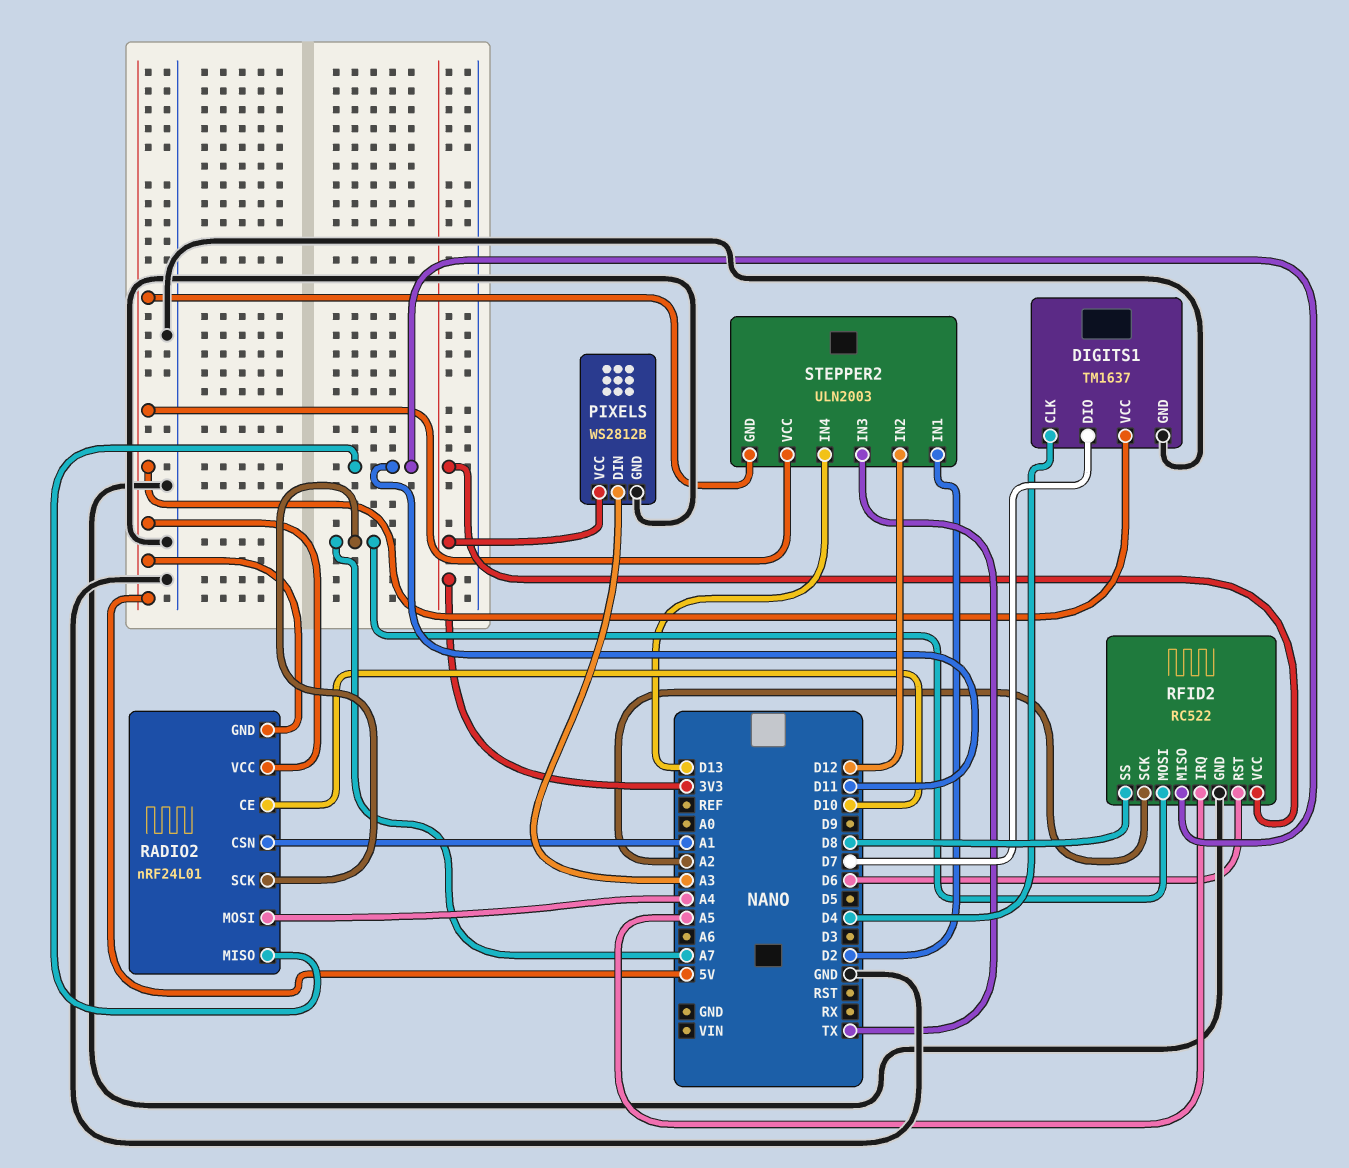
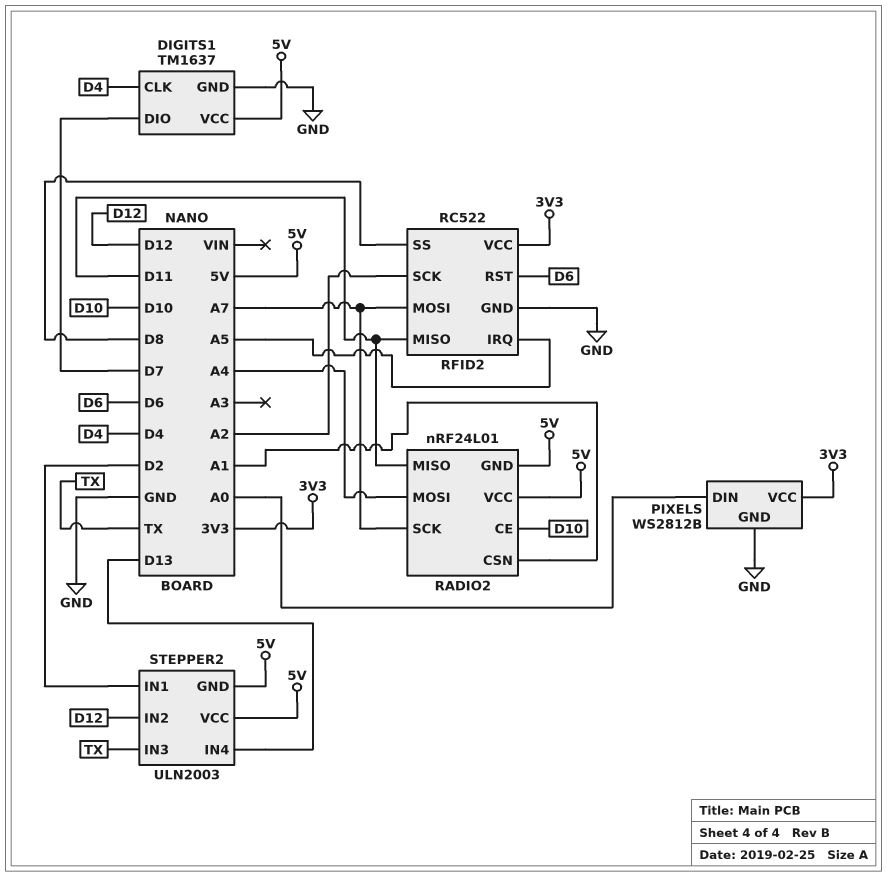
PIXELS pin DIN: A3 -> A0

